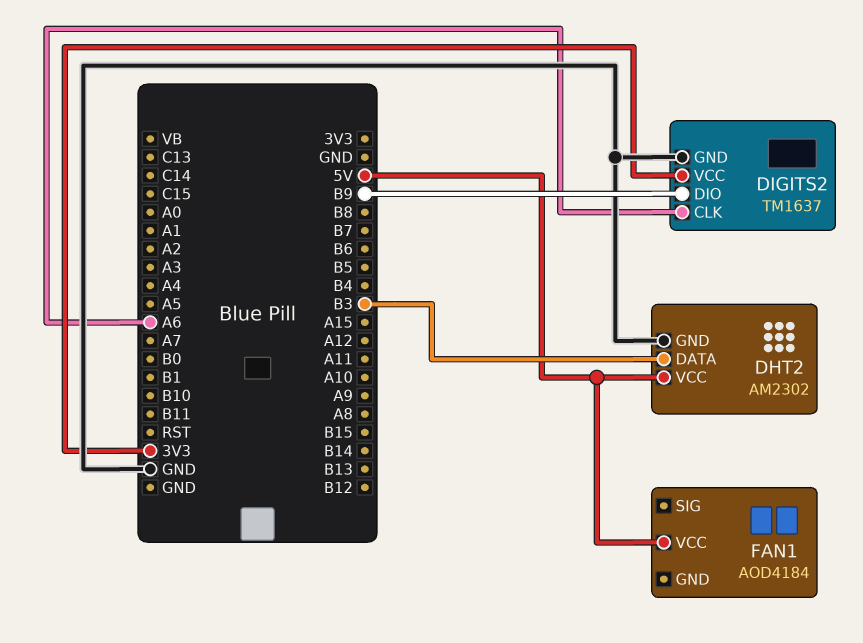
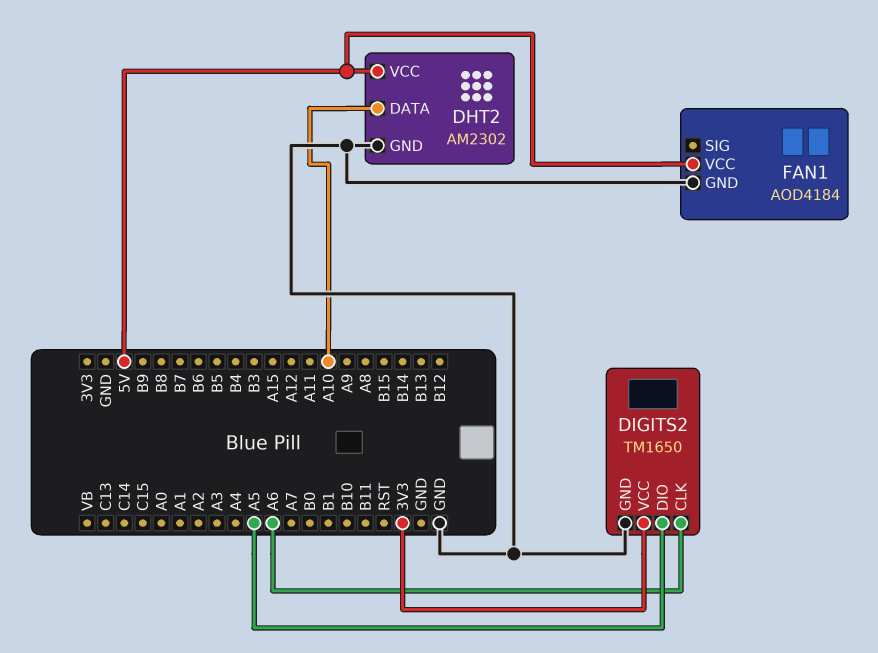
DHT2 pin DATA: B3 -> A10
DIGITS2: TM1637 -> TM1650
DIGITS2 pin DIO: B9 -> A5
FAN1 pin GND: none -> GND

